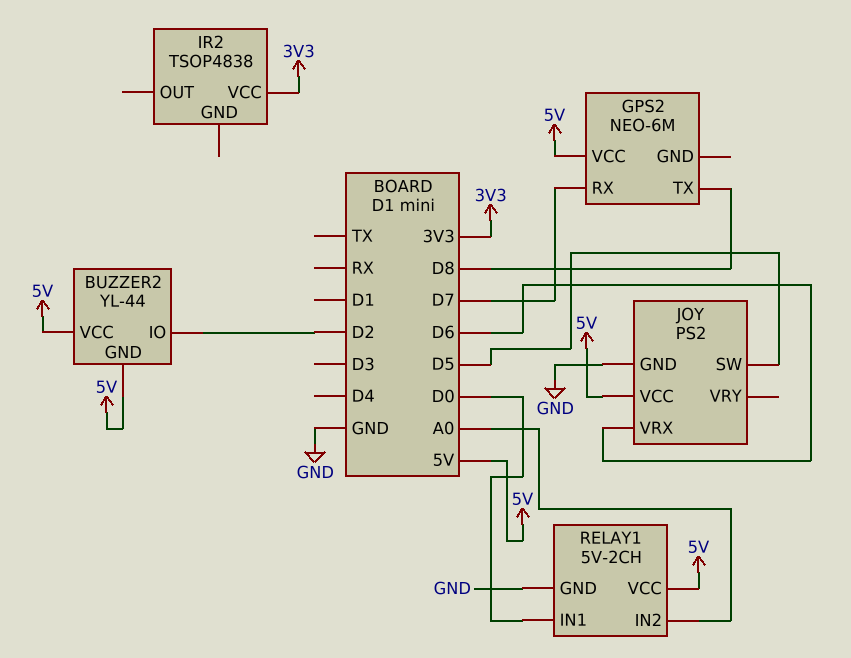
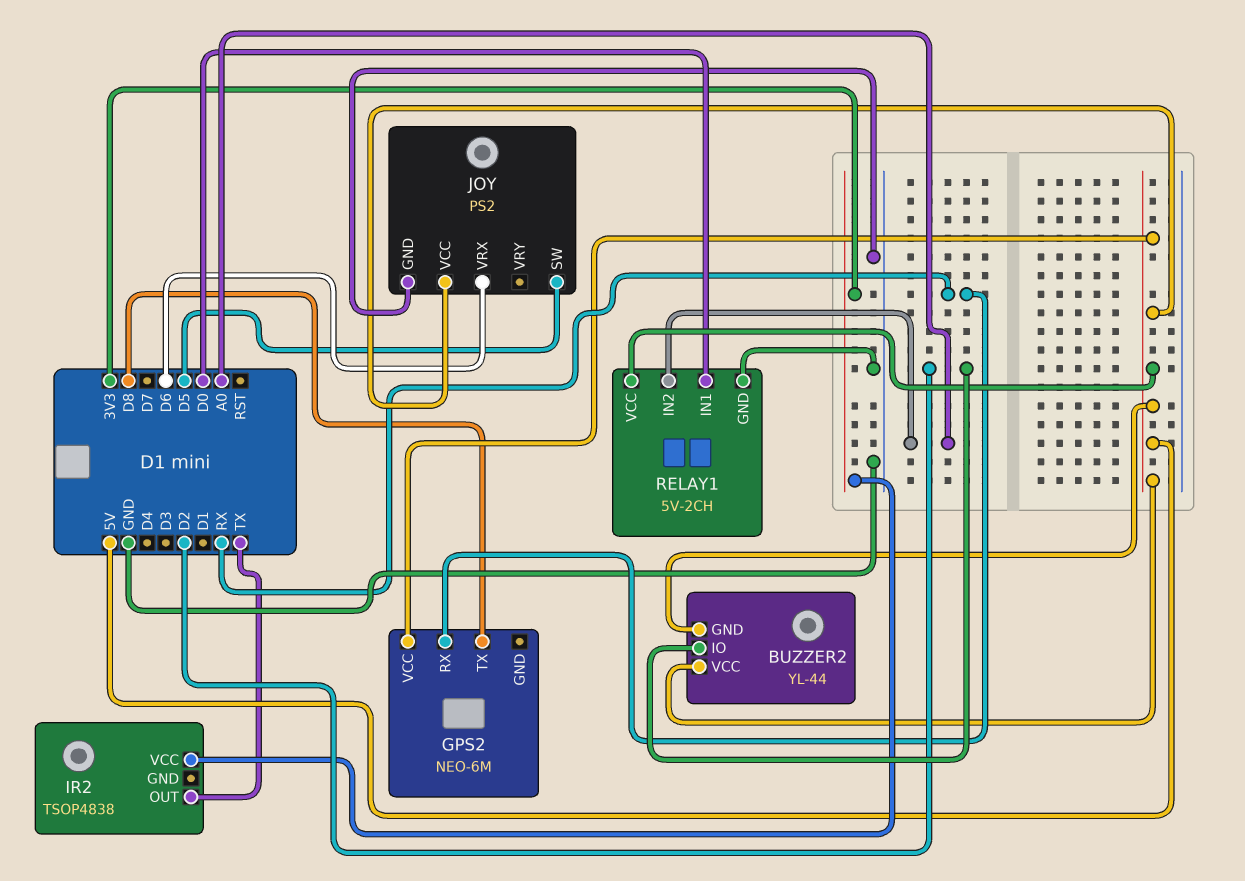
GPS2 pin RX: D7 -> RX
IR2 pin OUT: none -> TX

